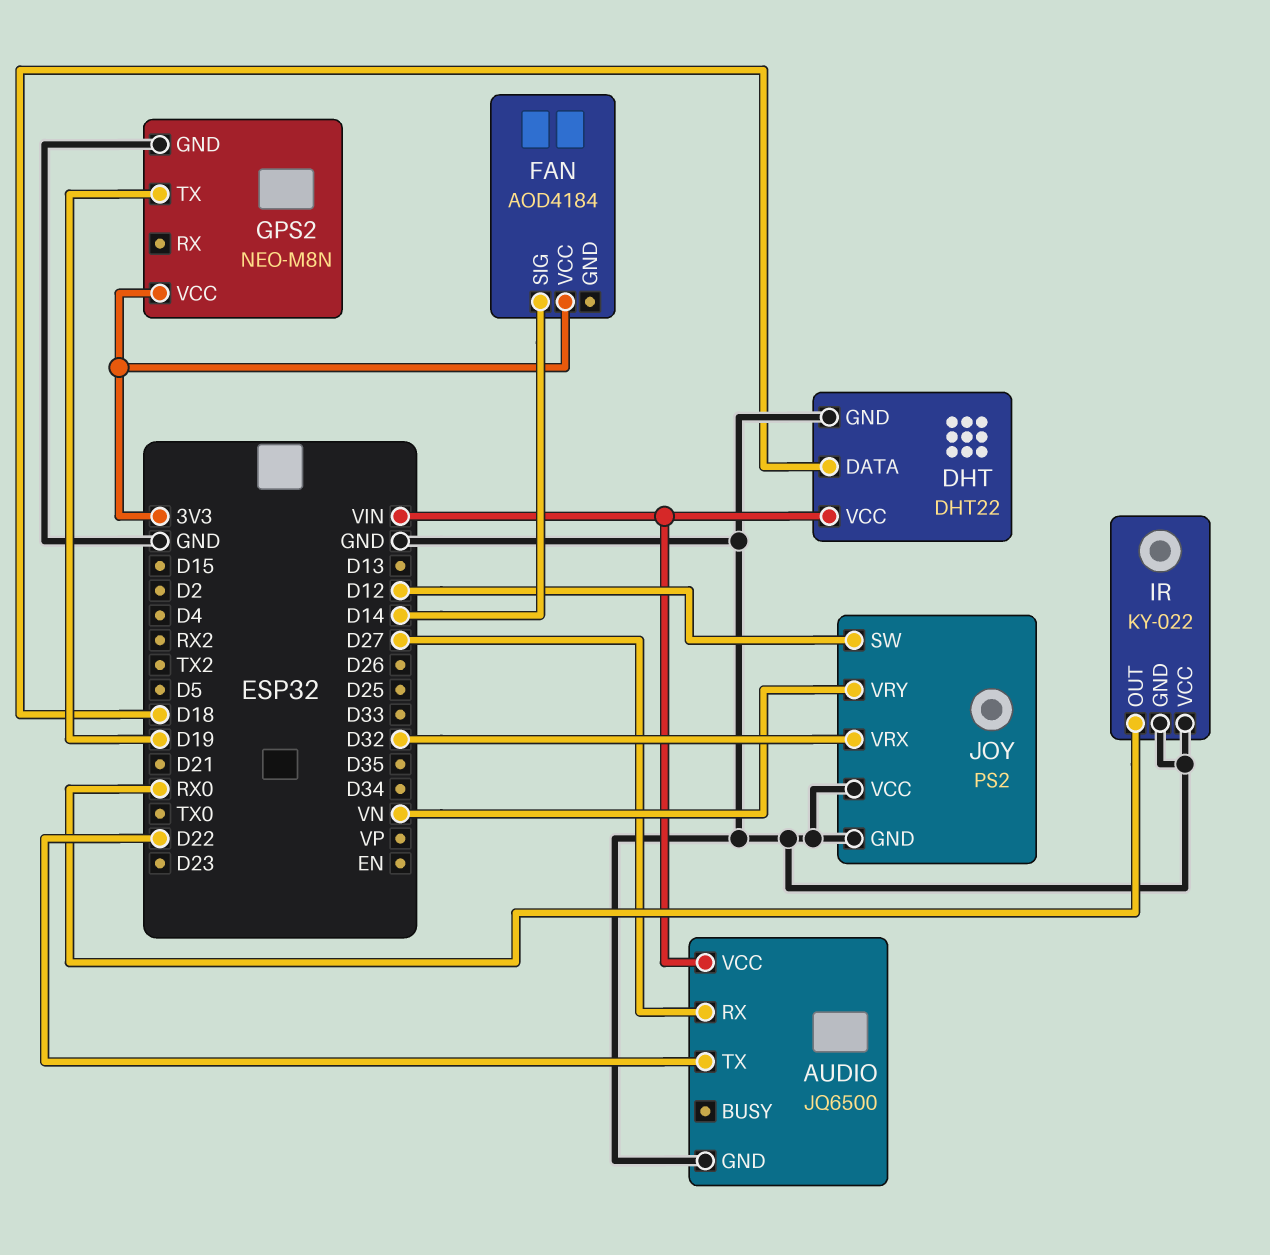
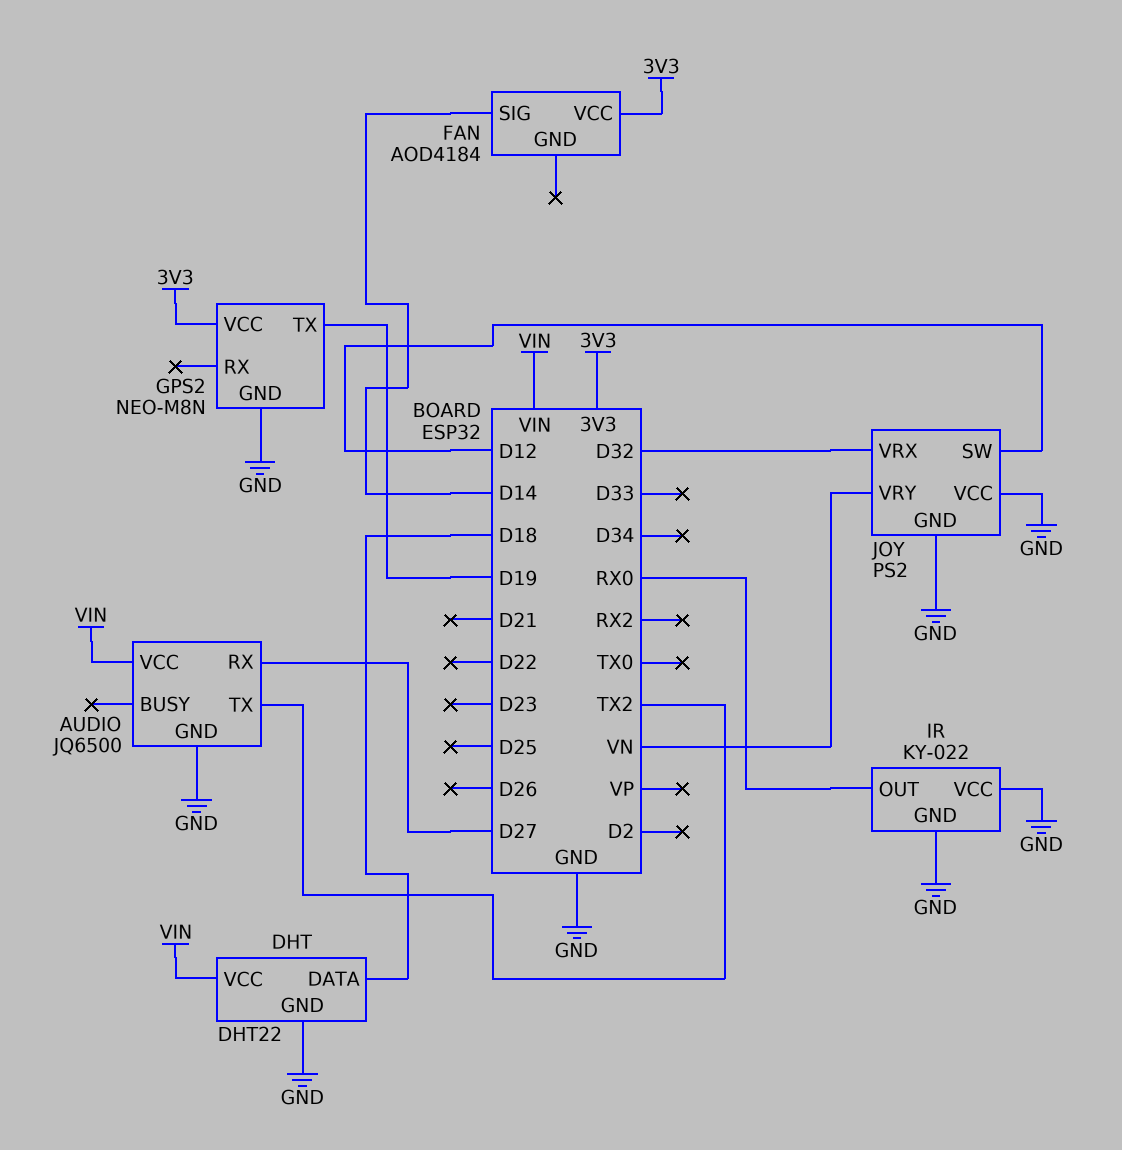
AUDIO pin TX: D22 -> TX2

